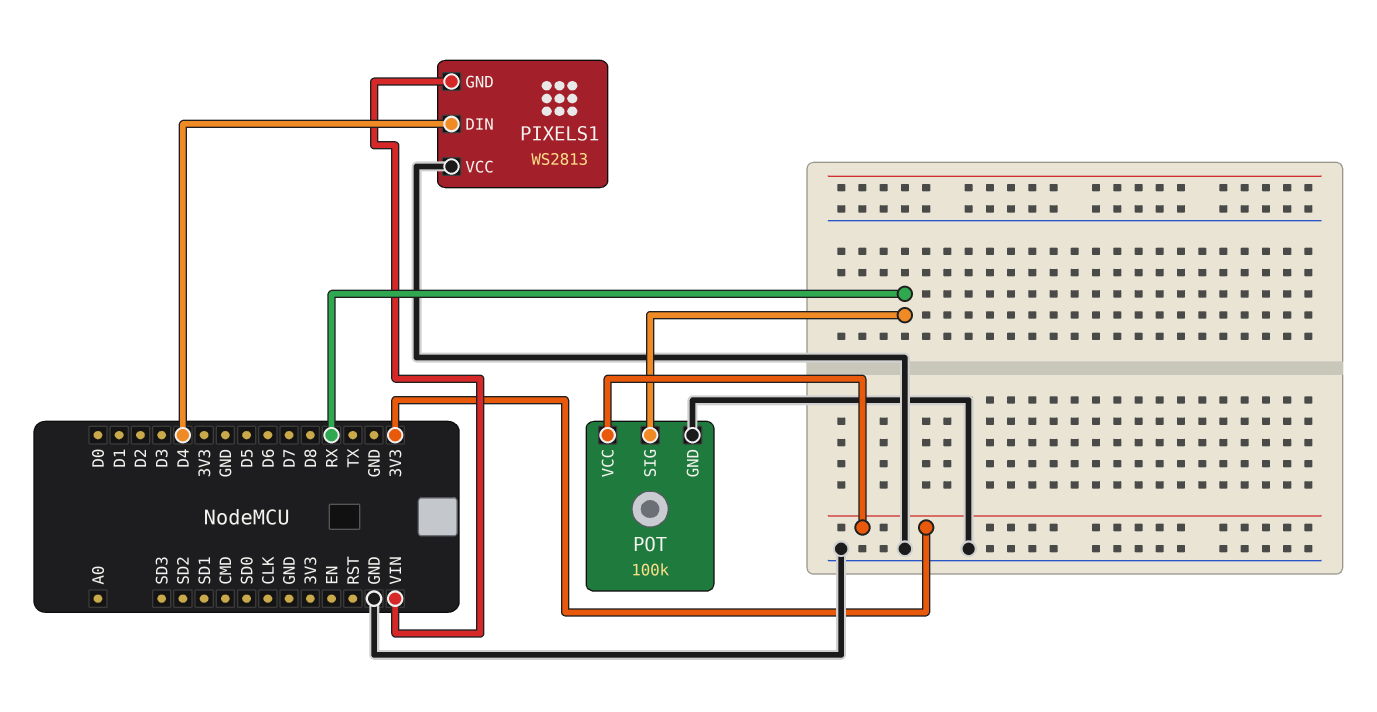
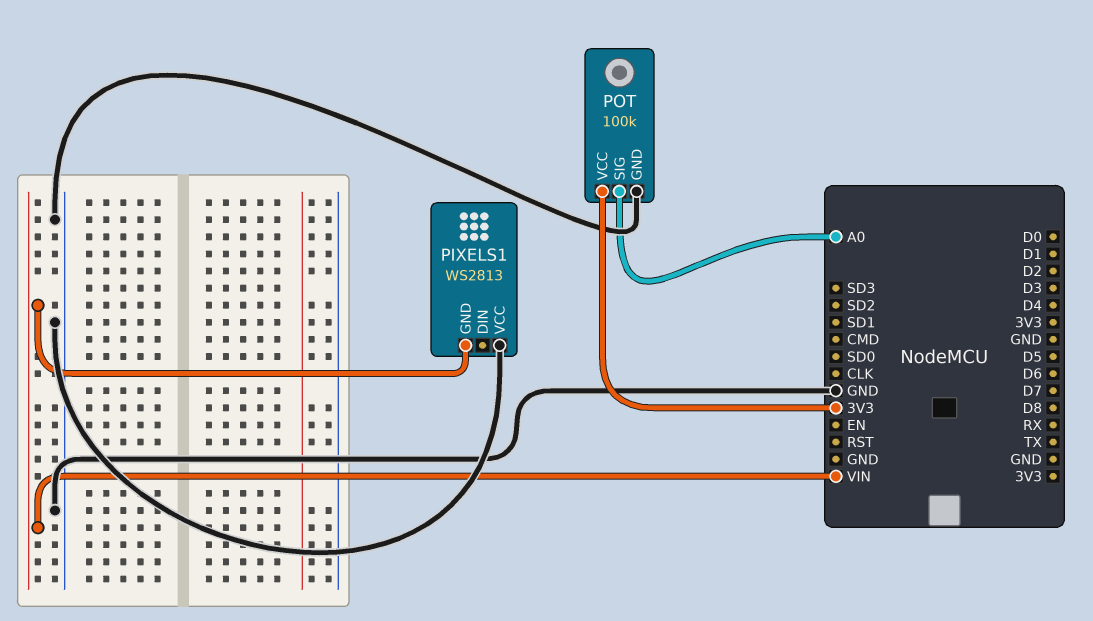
PIXELS1 pin DIN: D4 -> none
POT pin SIG: RX -> A0

